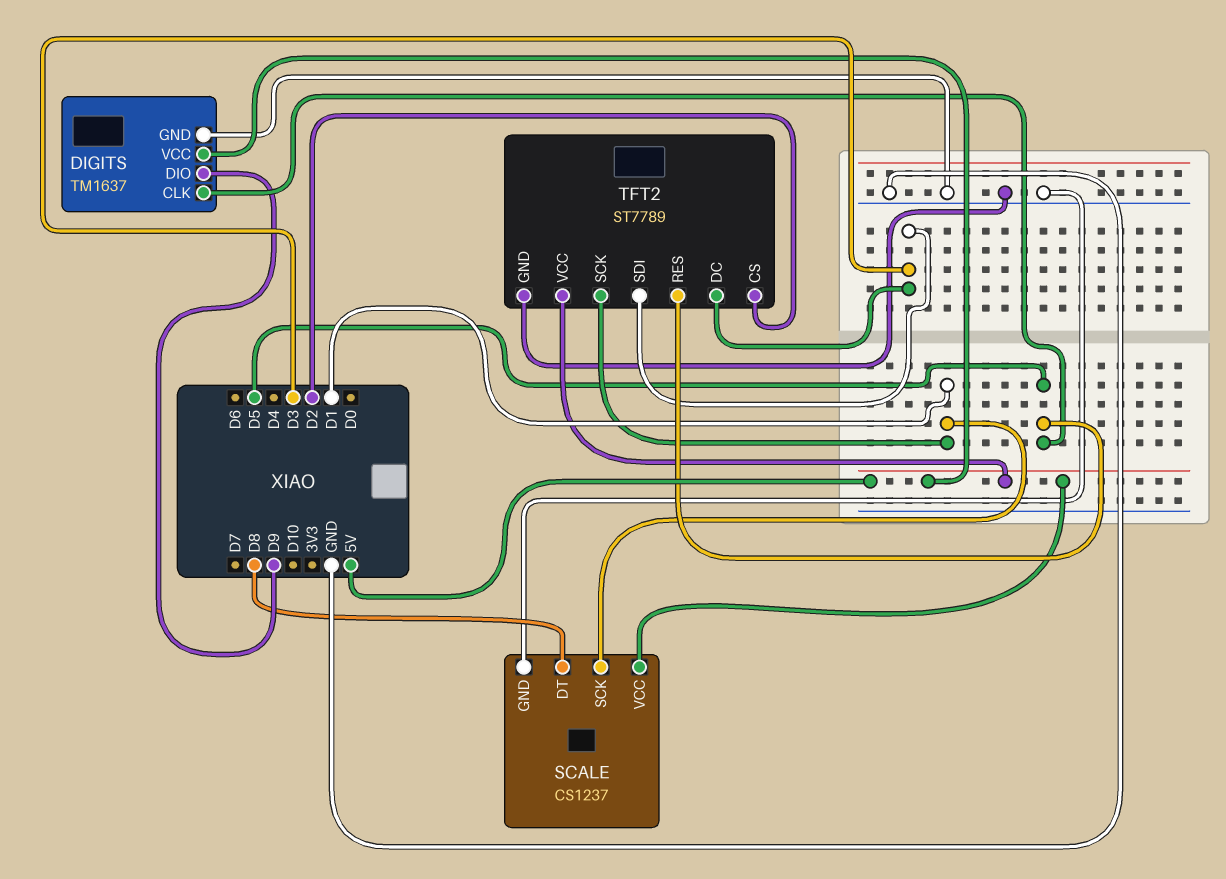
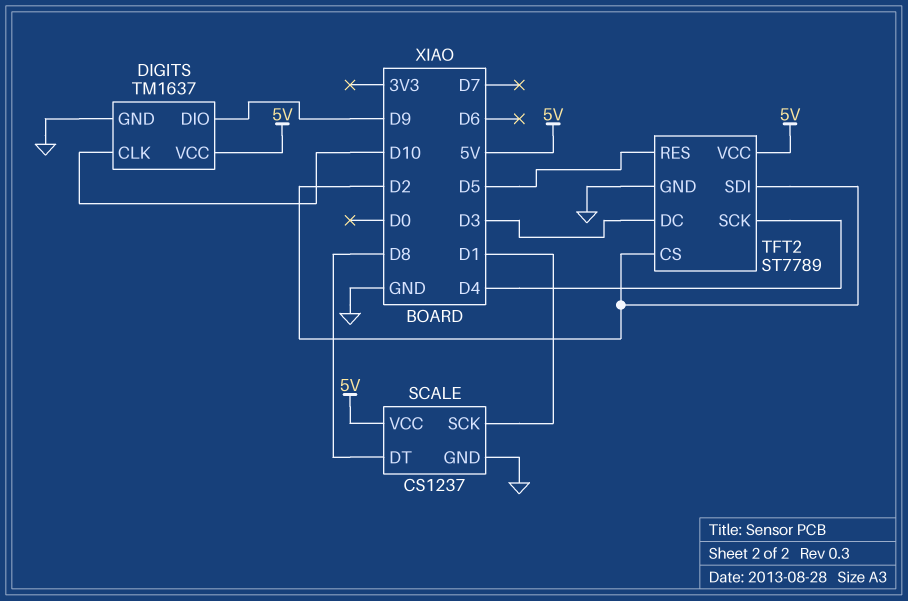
DIGITS pin CLK: D5 -> D10
TFT2 pin SCK: D1 -> D4
TFT2 pin SDI: D3 -> D2

